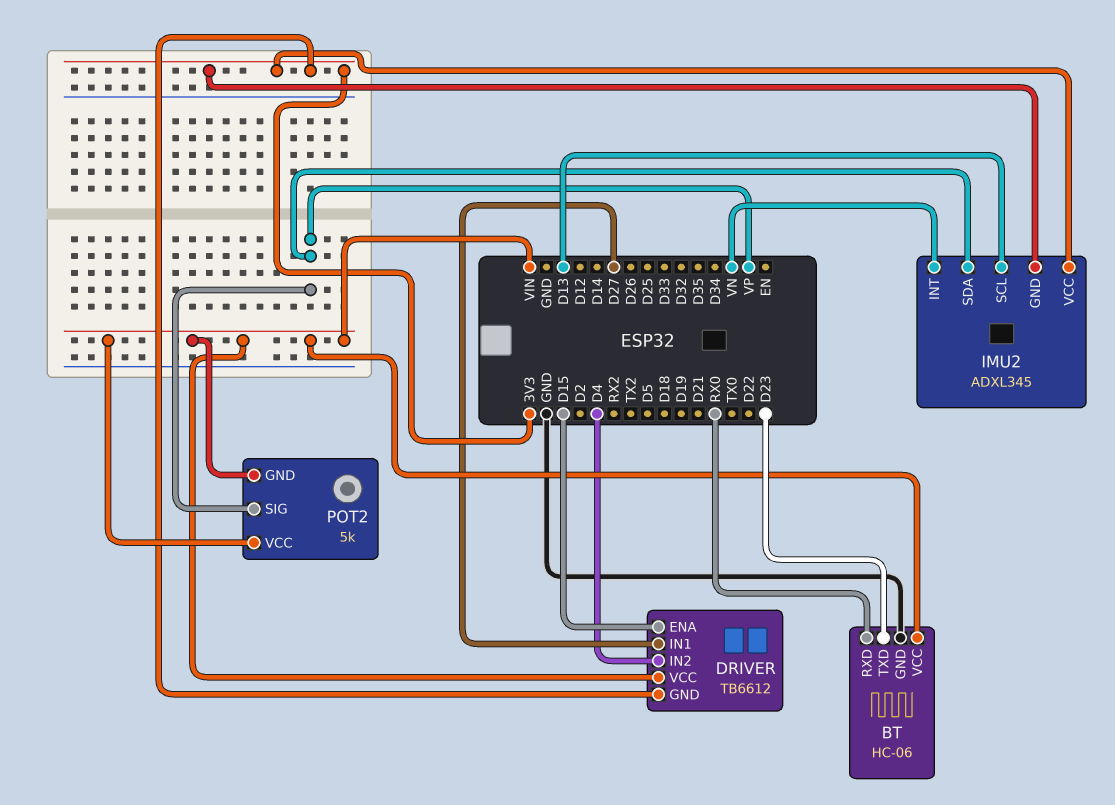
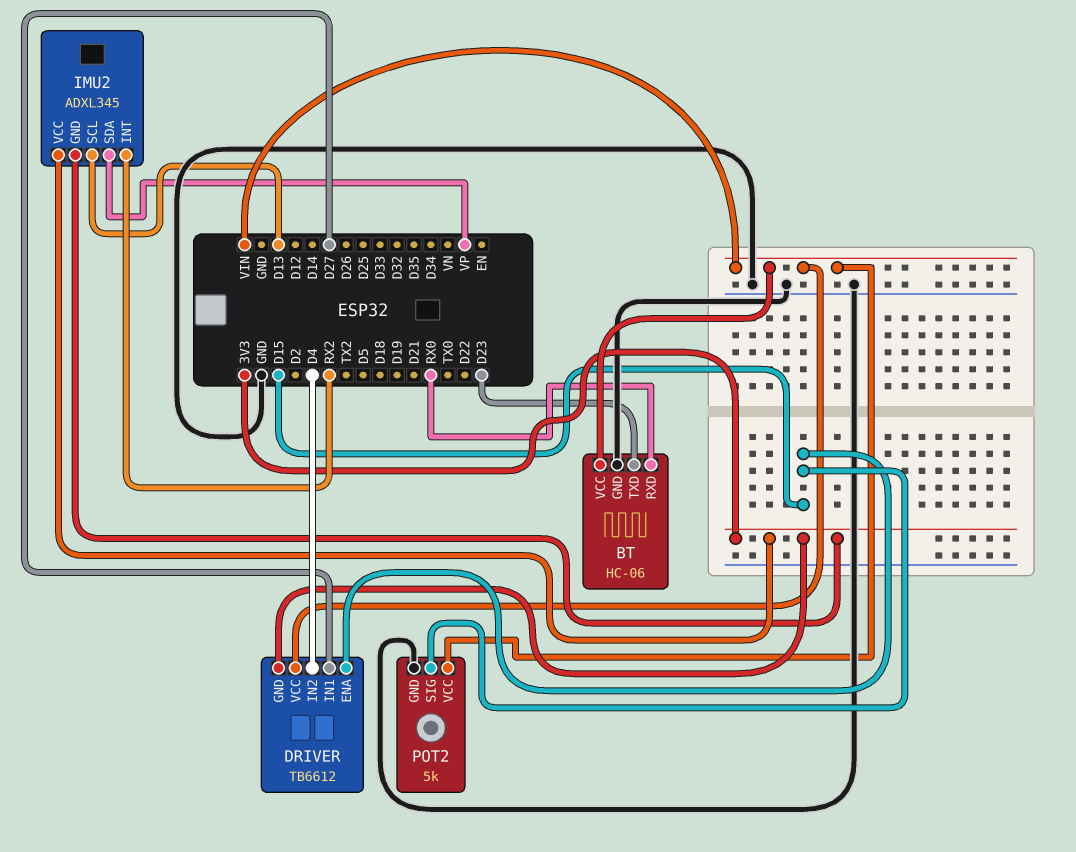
IMU2 pin INT: VN -> RX2
POT2 pin GND: VIN -> GND
POT2 pin SIG: VP -> D15

